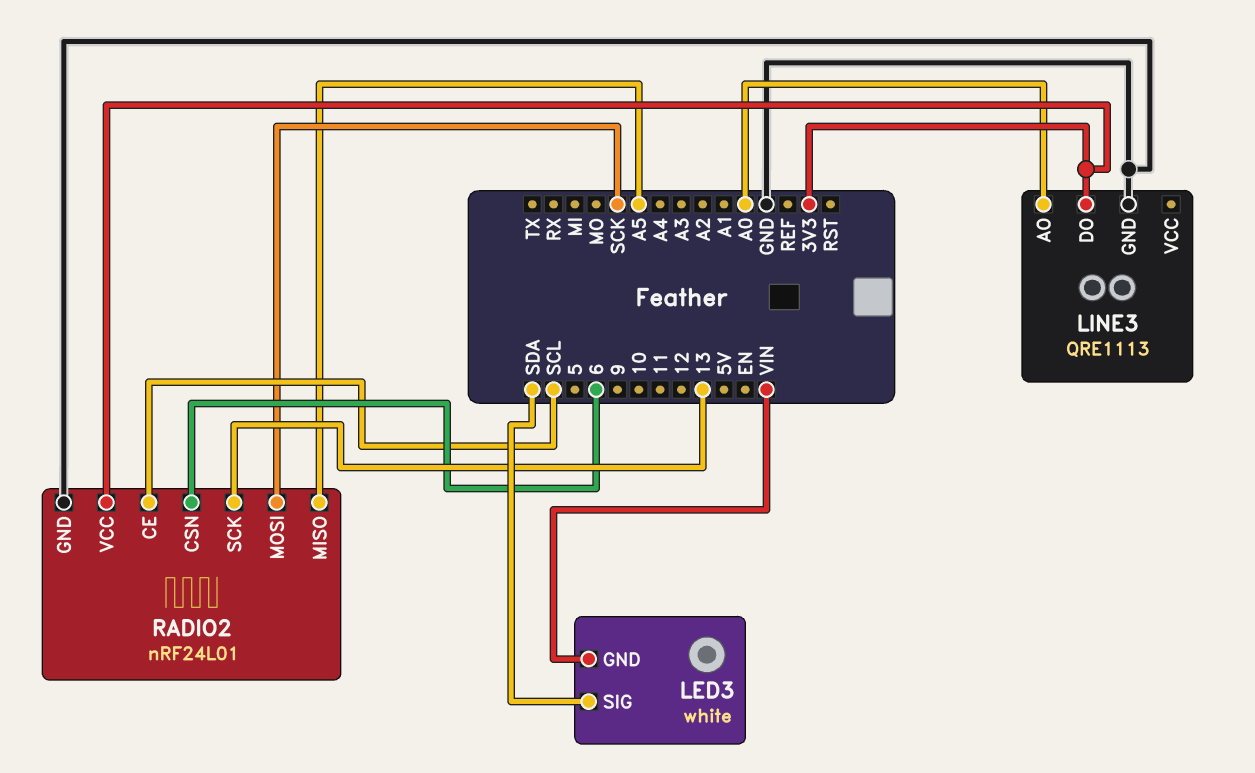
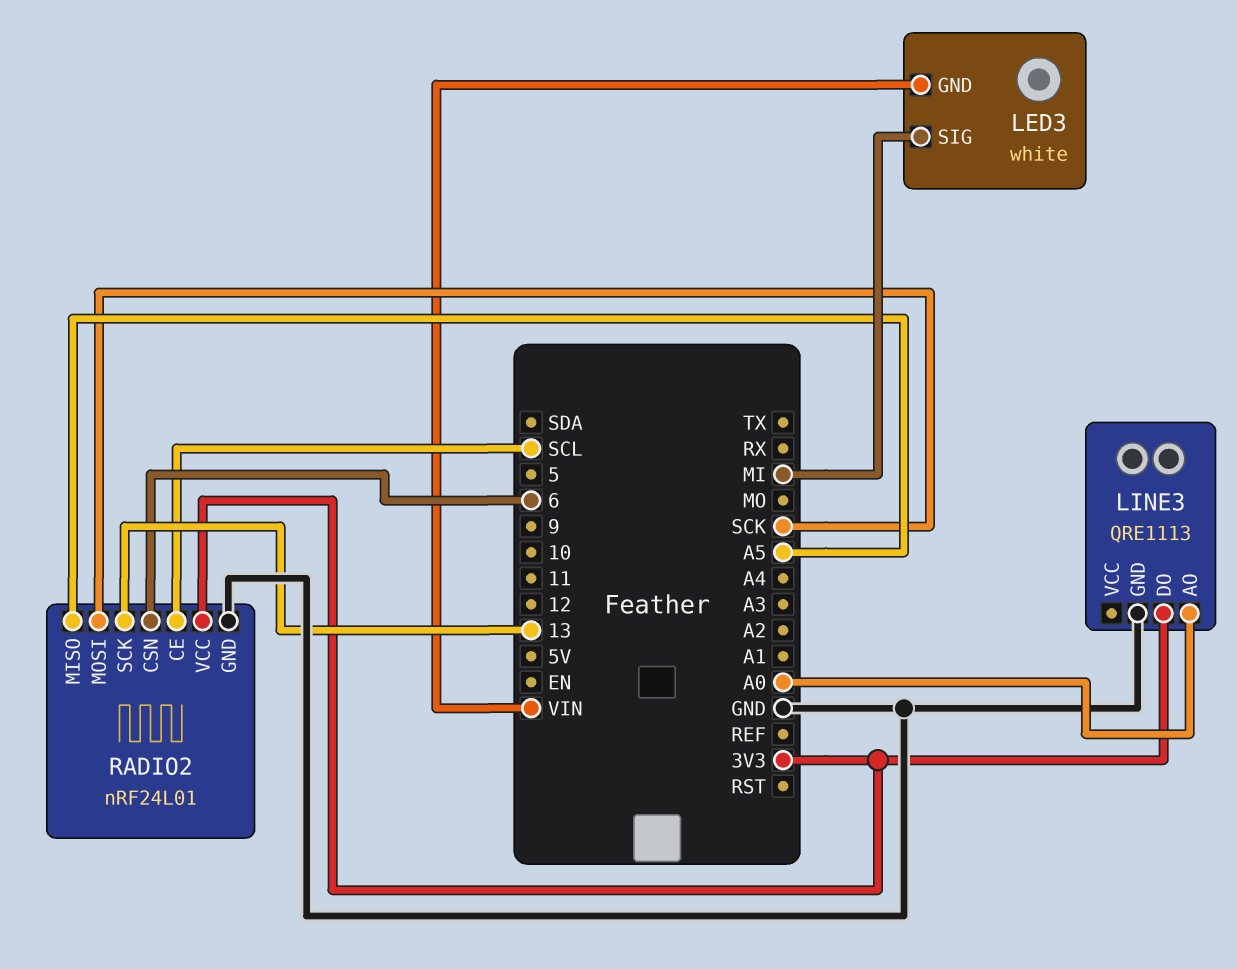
LED3 pin SIG: SDA -> MI

